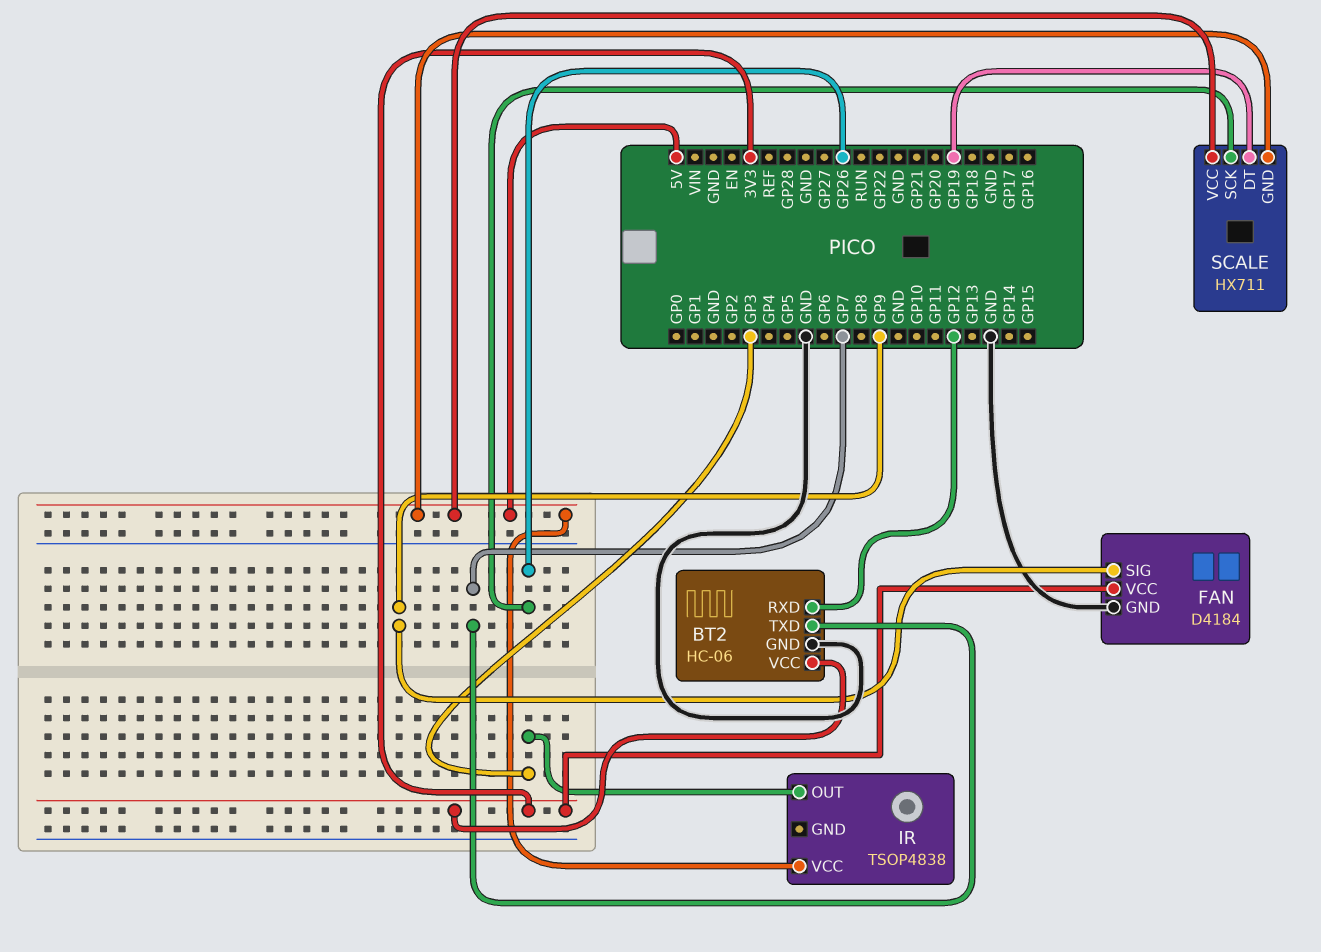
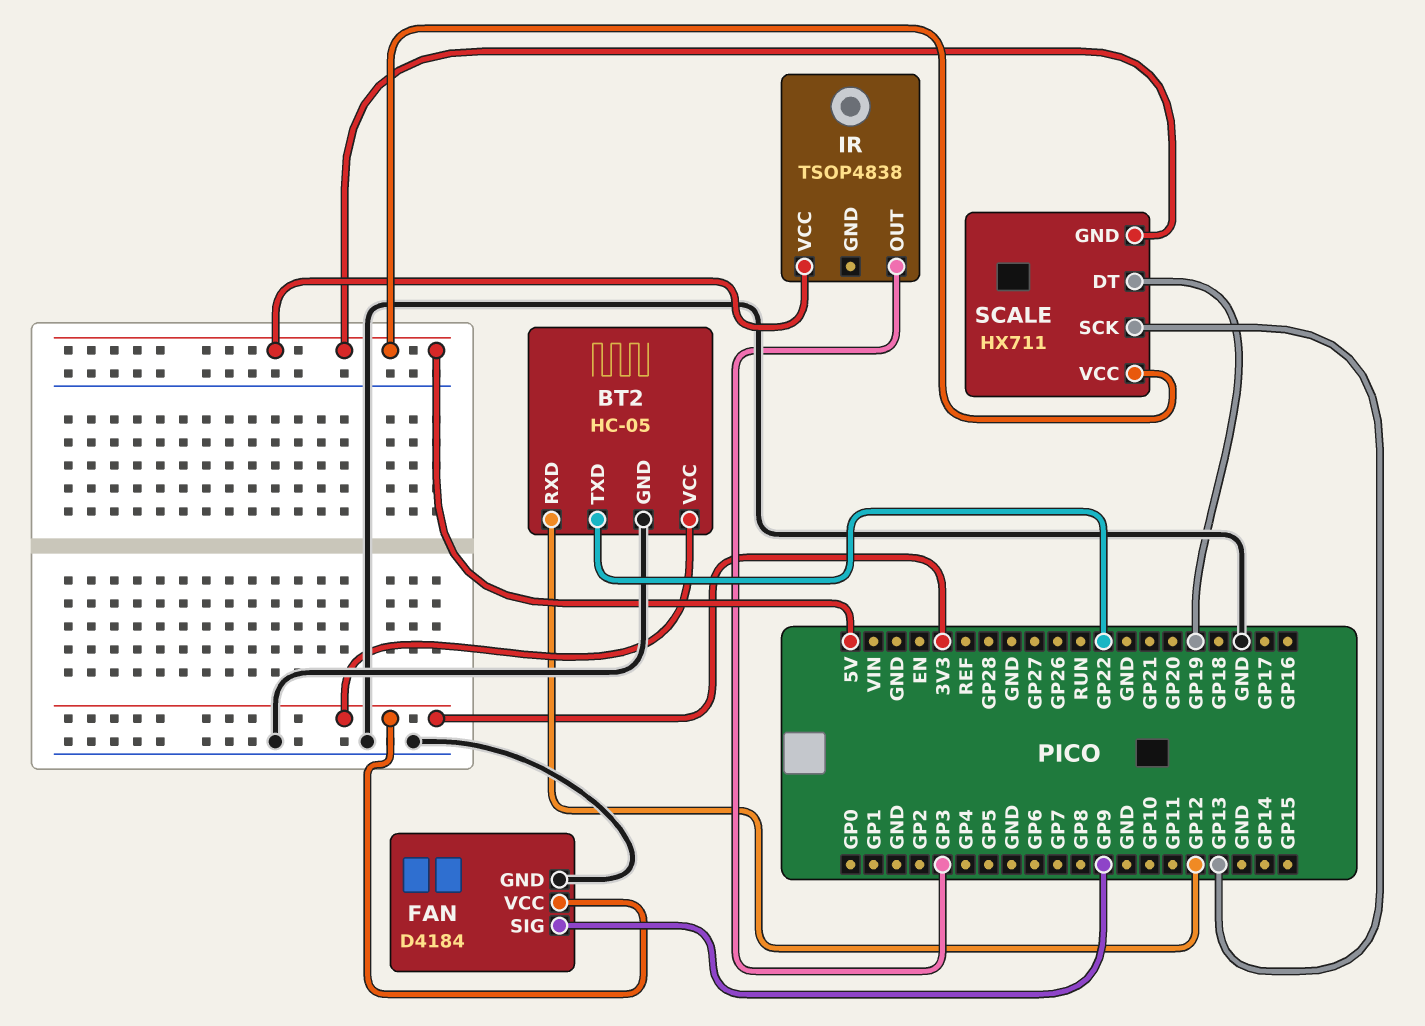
BT2: HC-06 -> HC-05
BT2 pin TXD: GP7 -> GP22
SCALE pin SCK: GP26 -> GP13

